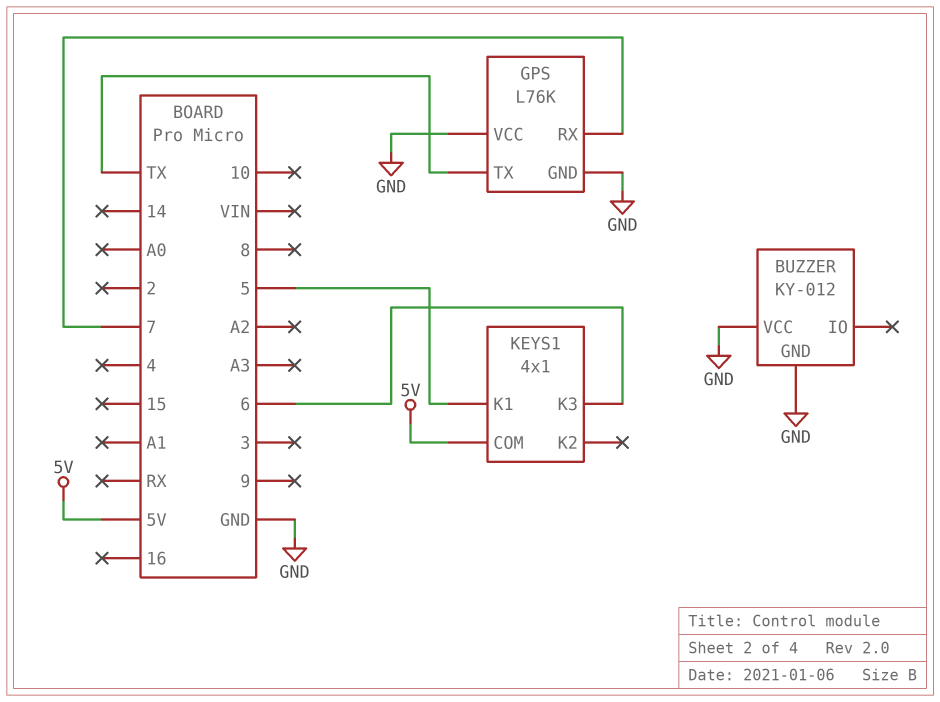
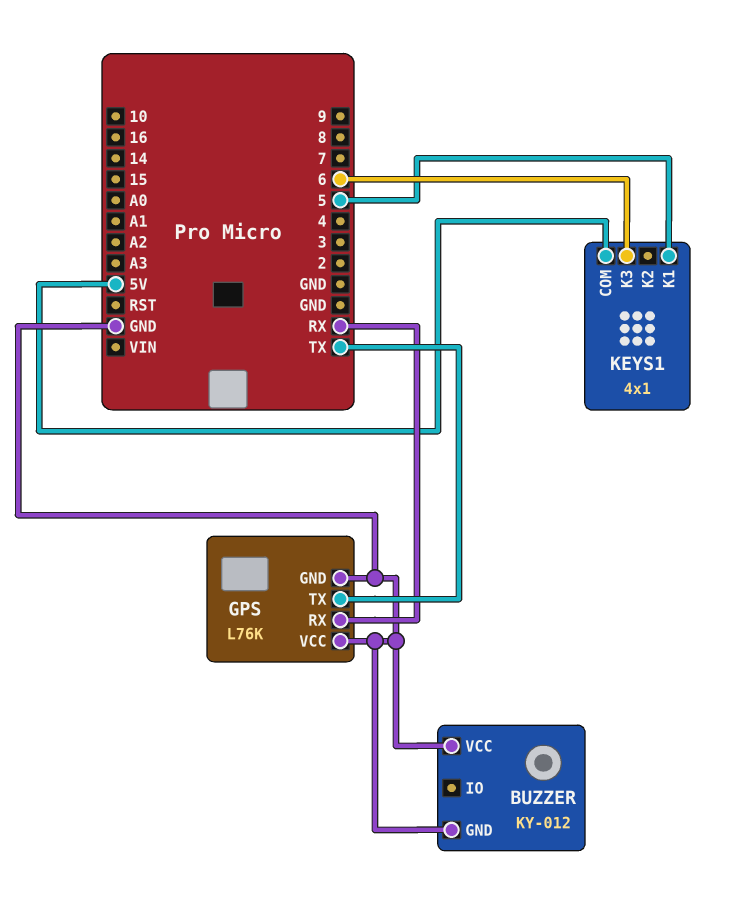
GPS pin RX: 7 -> RX

